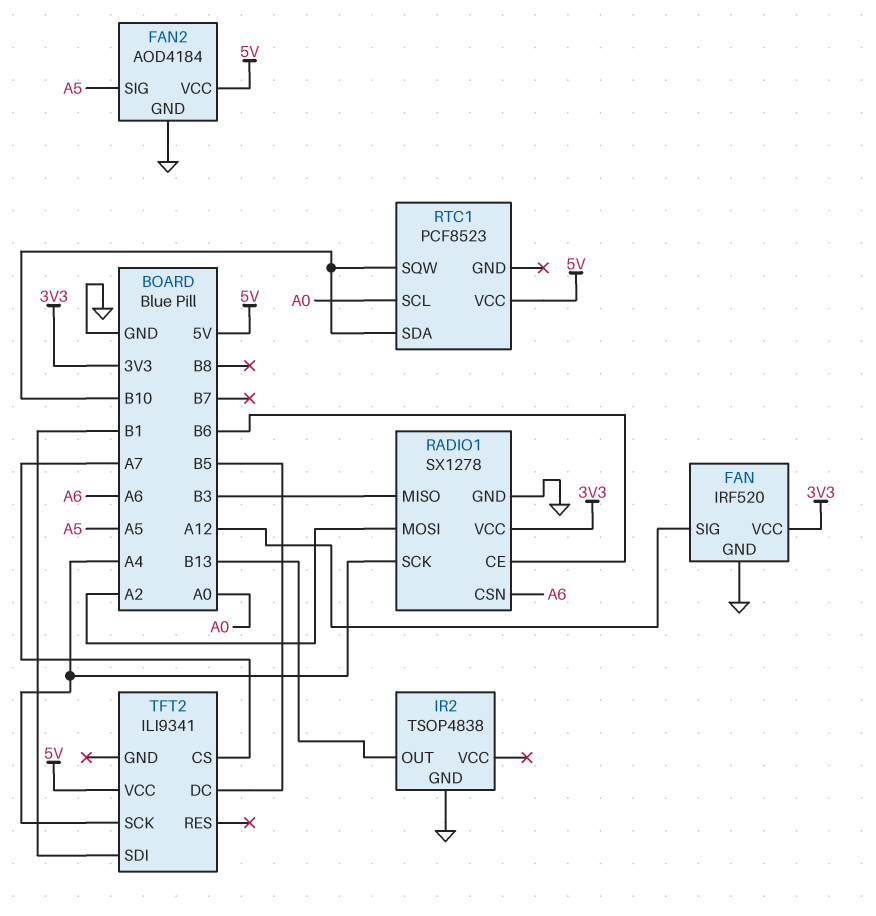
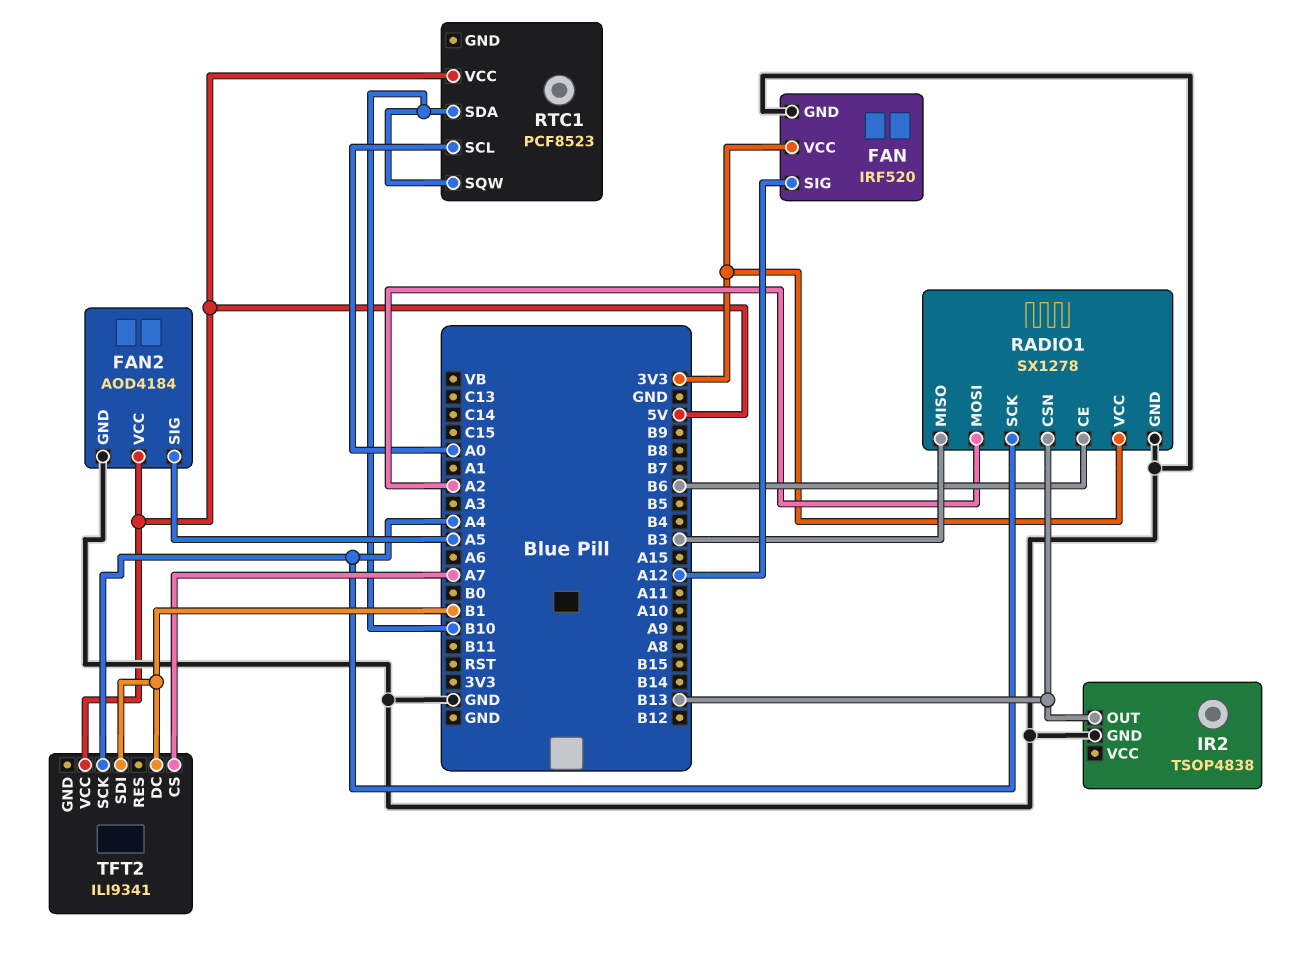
RADIO1 pin CSN: A6 -> B13
TFT2 pin DC: B5 -> B1

